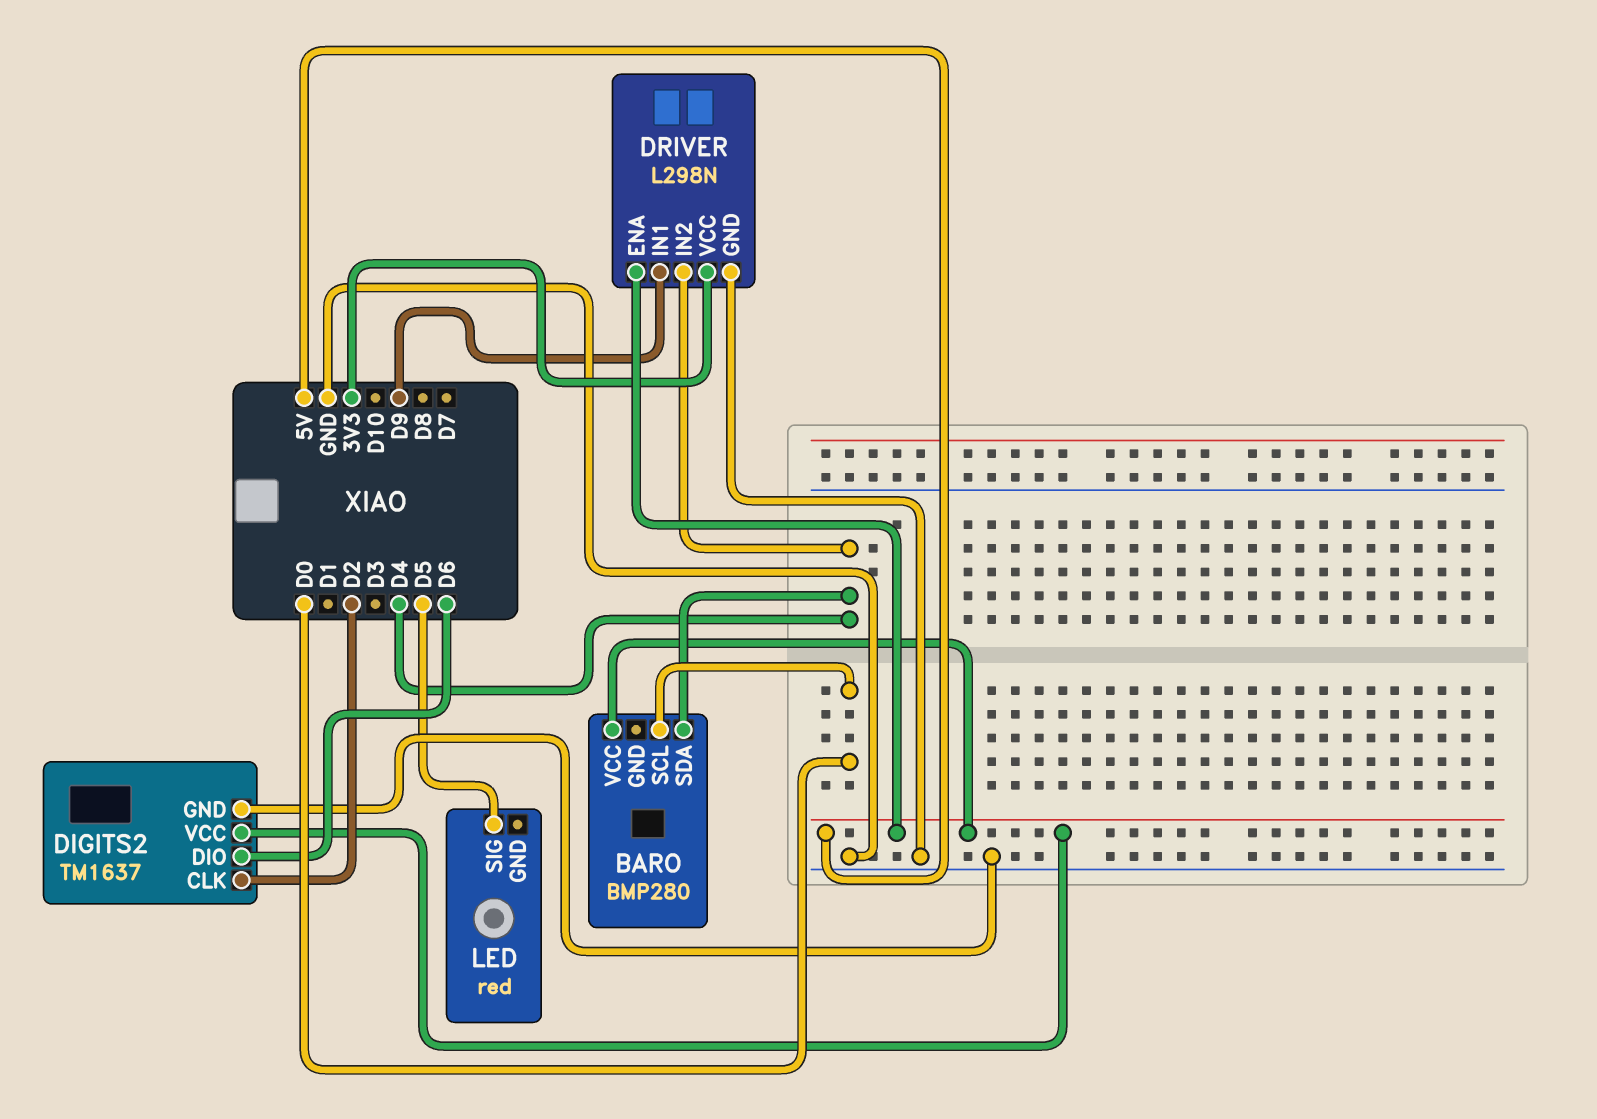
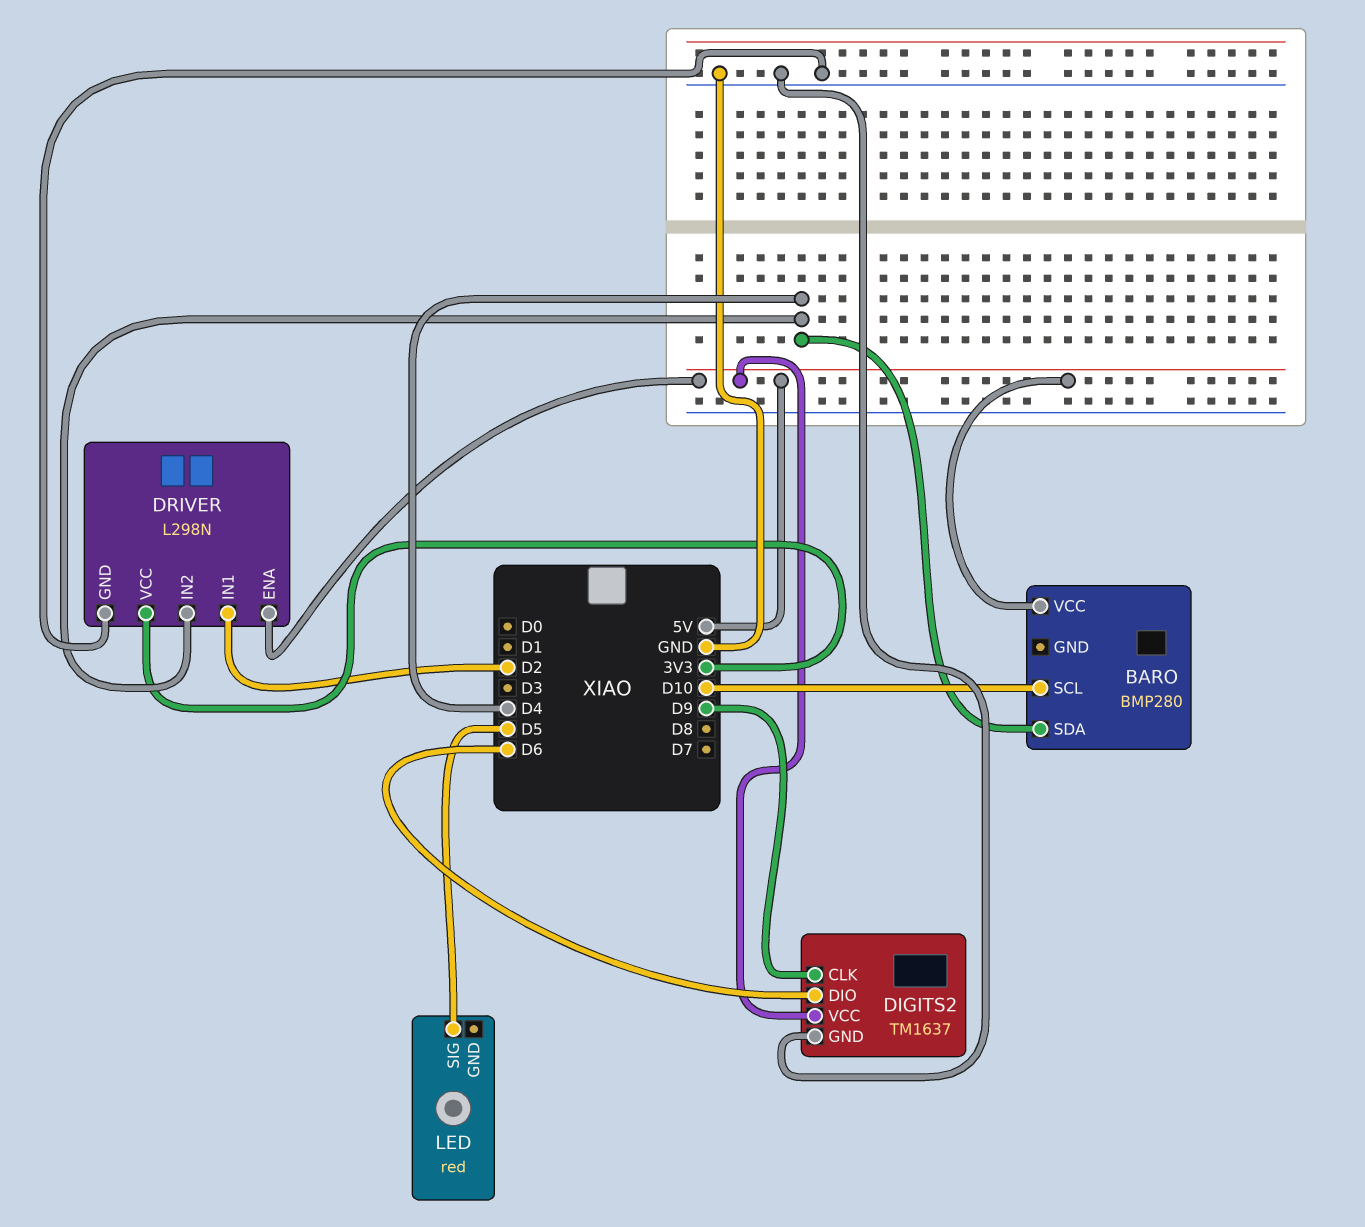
BARO pin SCL: D0 -> D10
DIGITS2 pin CLK: D2 -> D9
DRIVER pin IN1: D9 -> D2

